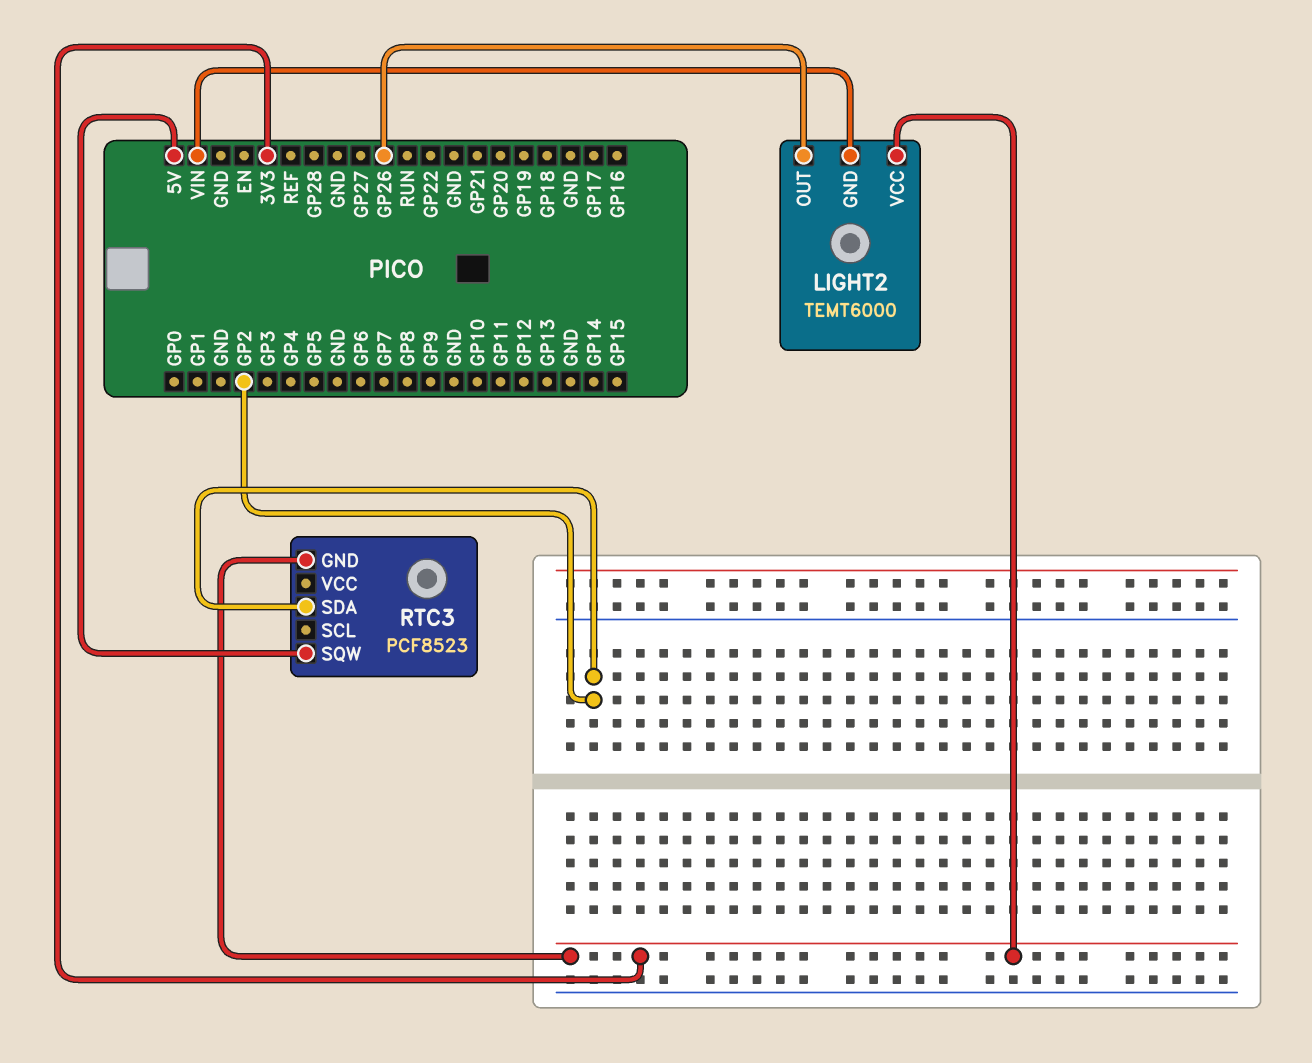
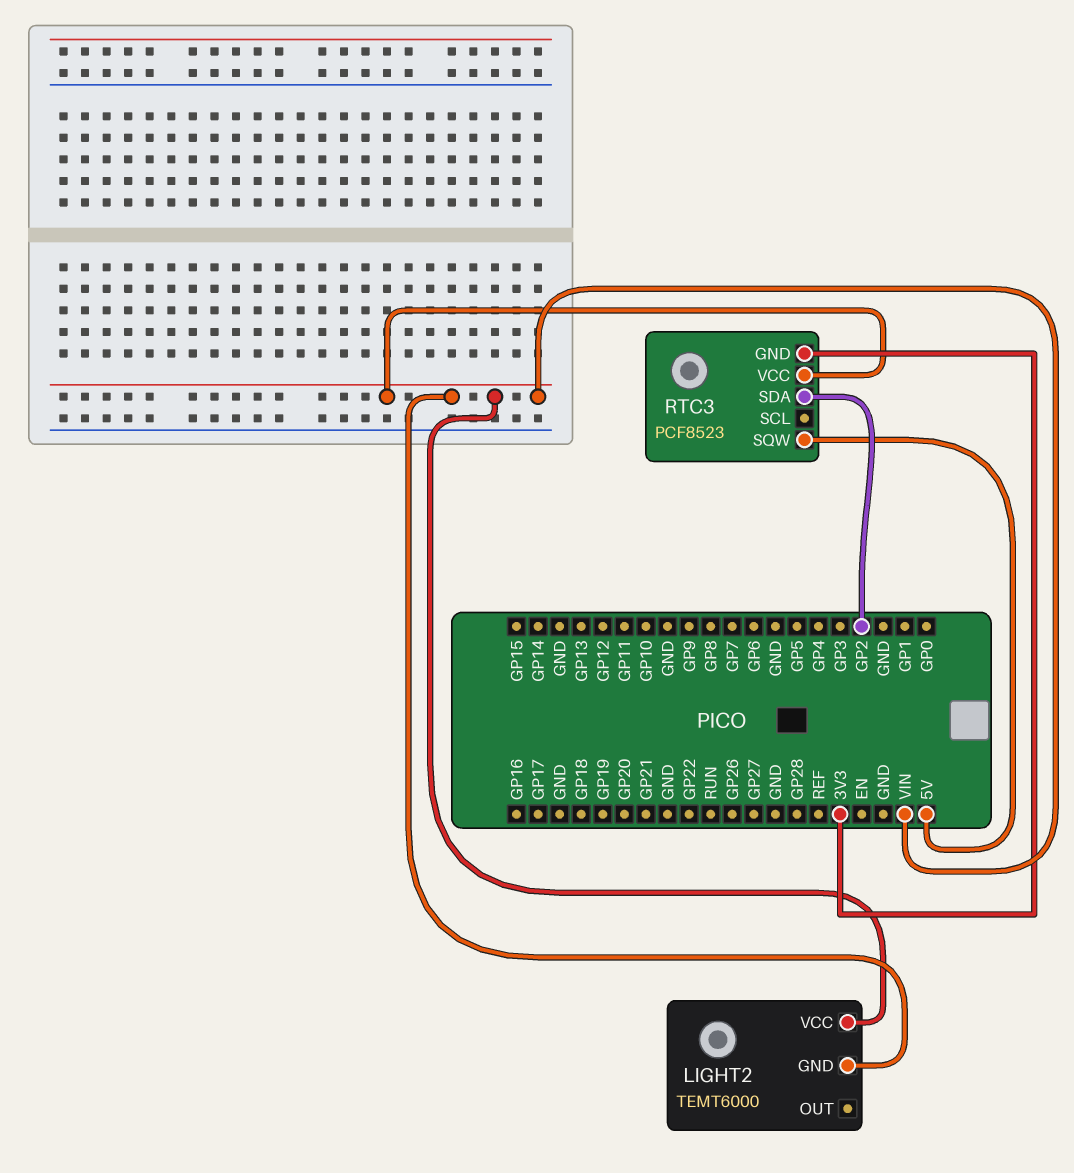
LIGHT2 pin OUT: GP26 -> none
LIGHT2 pin VCC: 3V3 -> VIN
RTC3 pin VCC: none -> VIN

